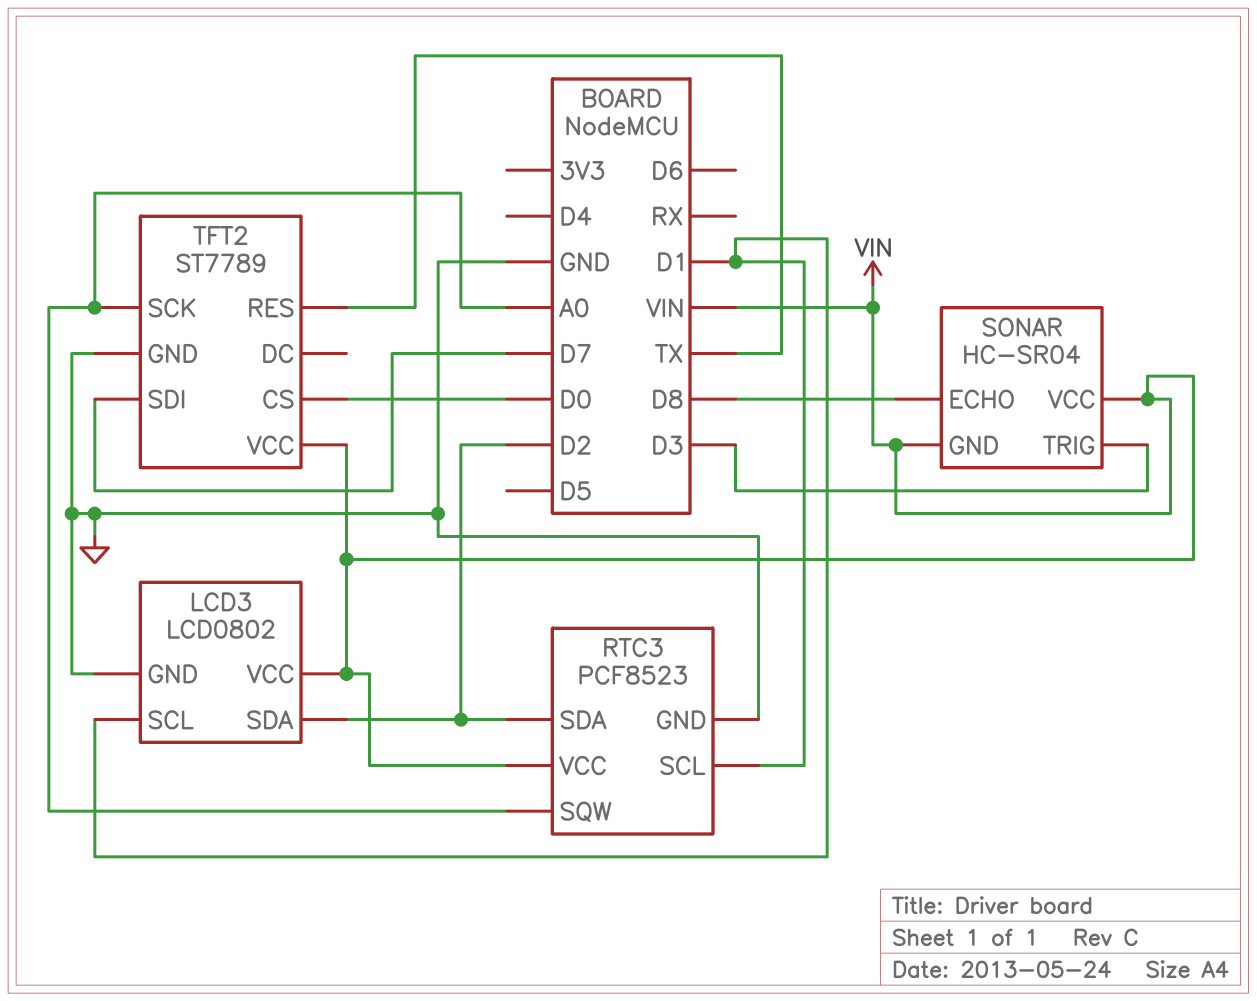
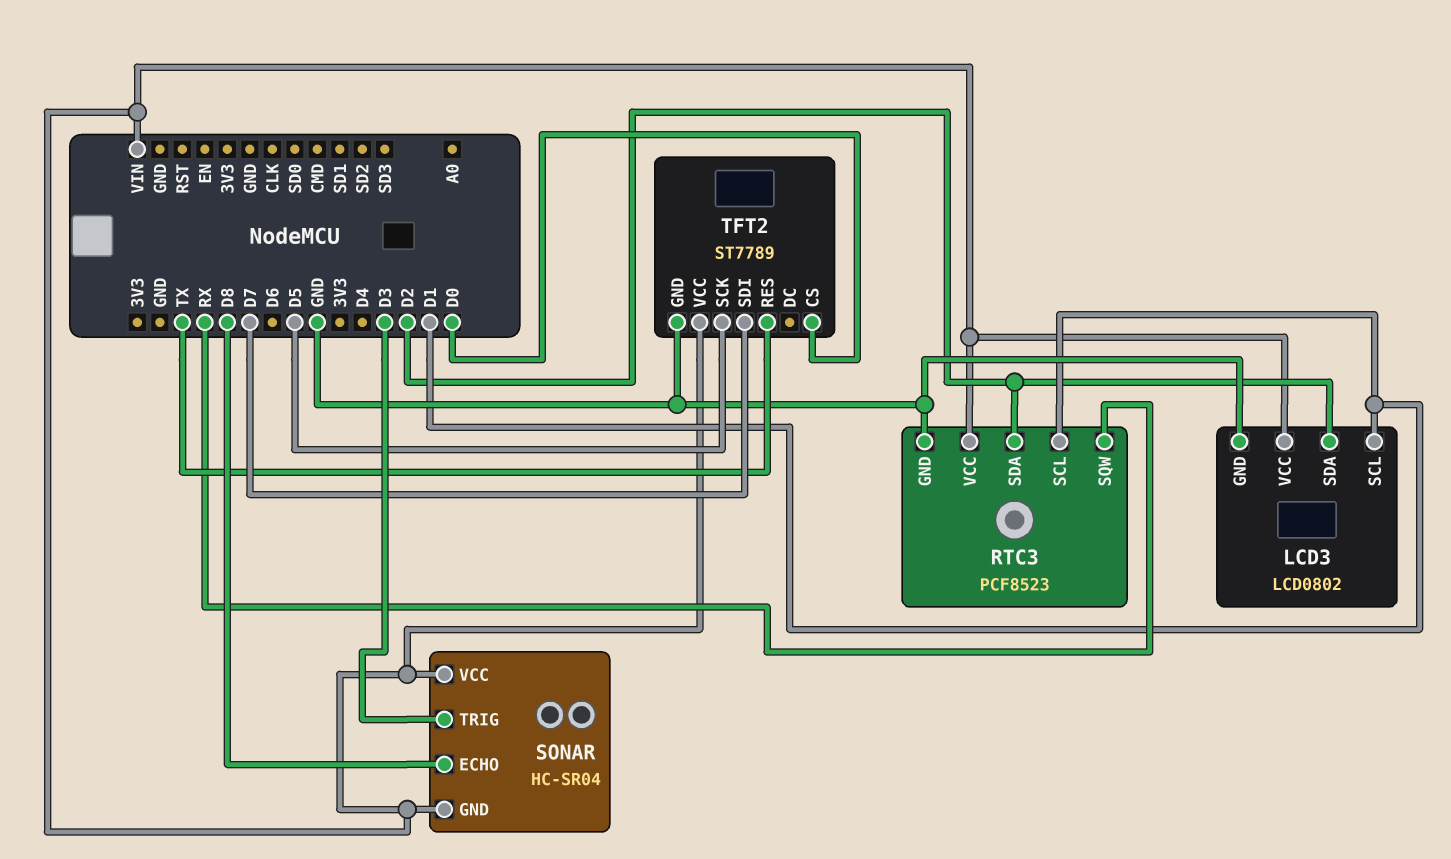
RTC3 pin SQW: A0 -> RX
TFT2 pin SCK: A0 -> D5

